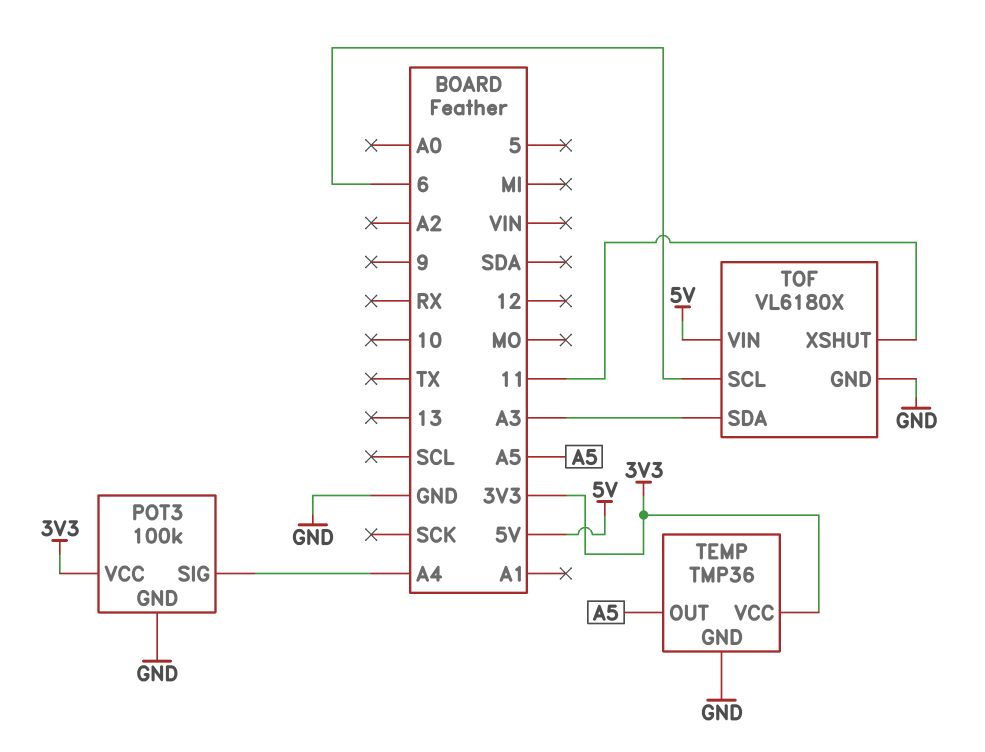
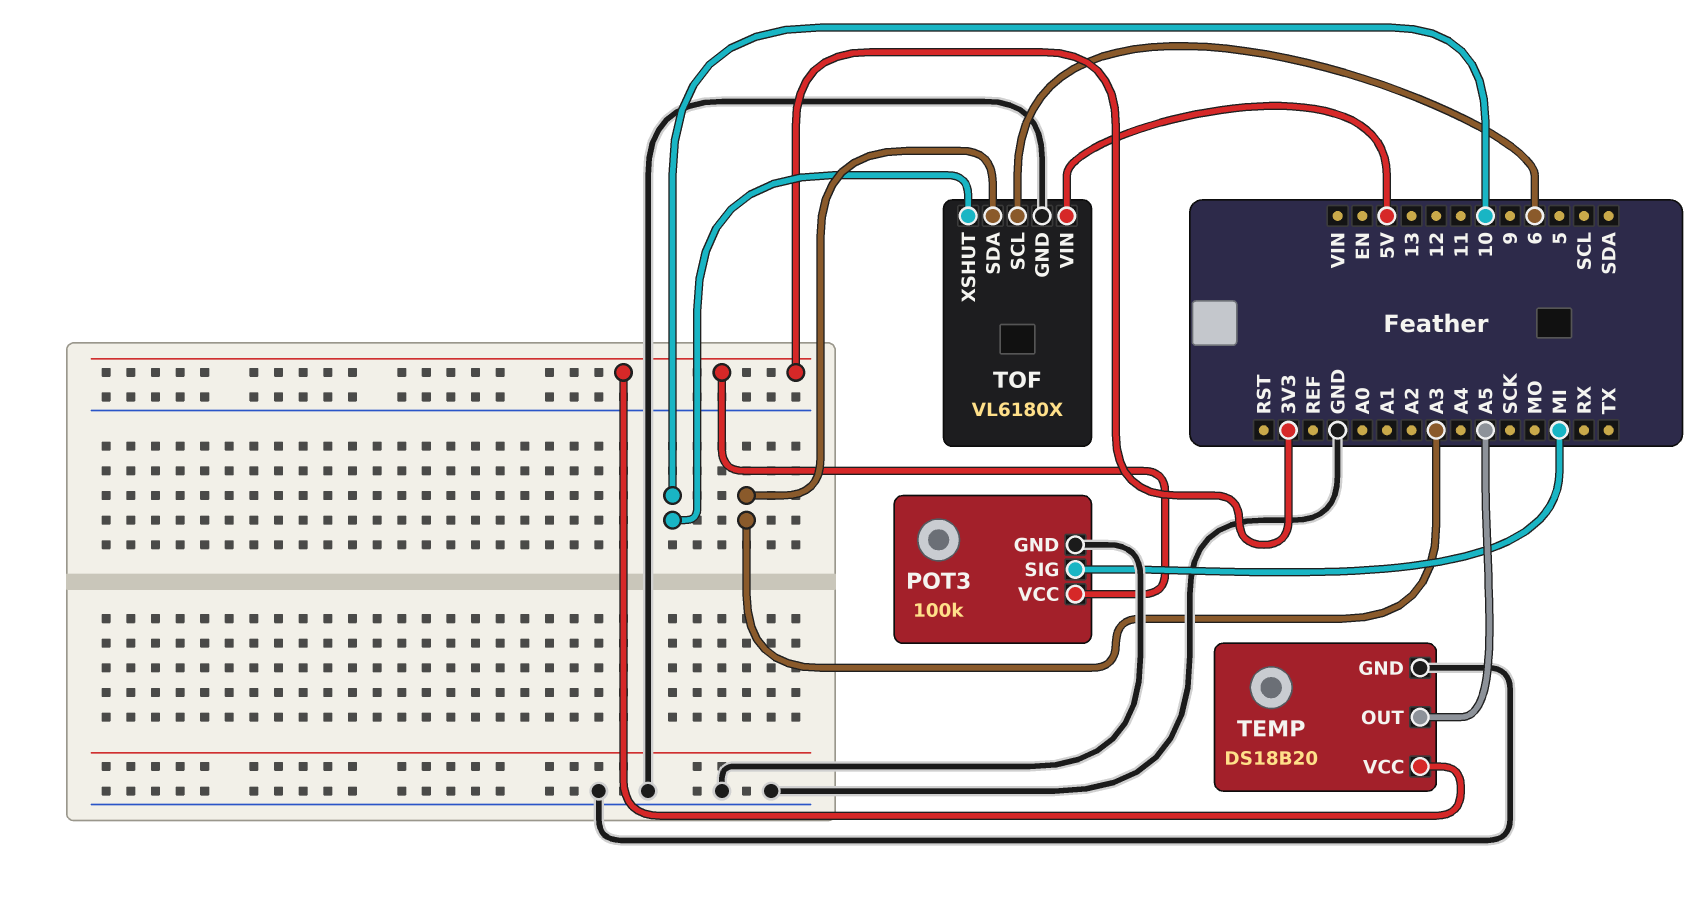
POT3 pin SIG: A4 -> MI
TEMP: TMP36 -> DS18B20
TOF pin XSHUT: 11 -> 10

